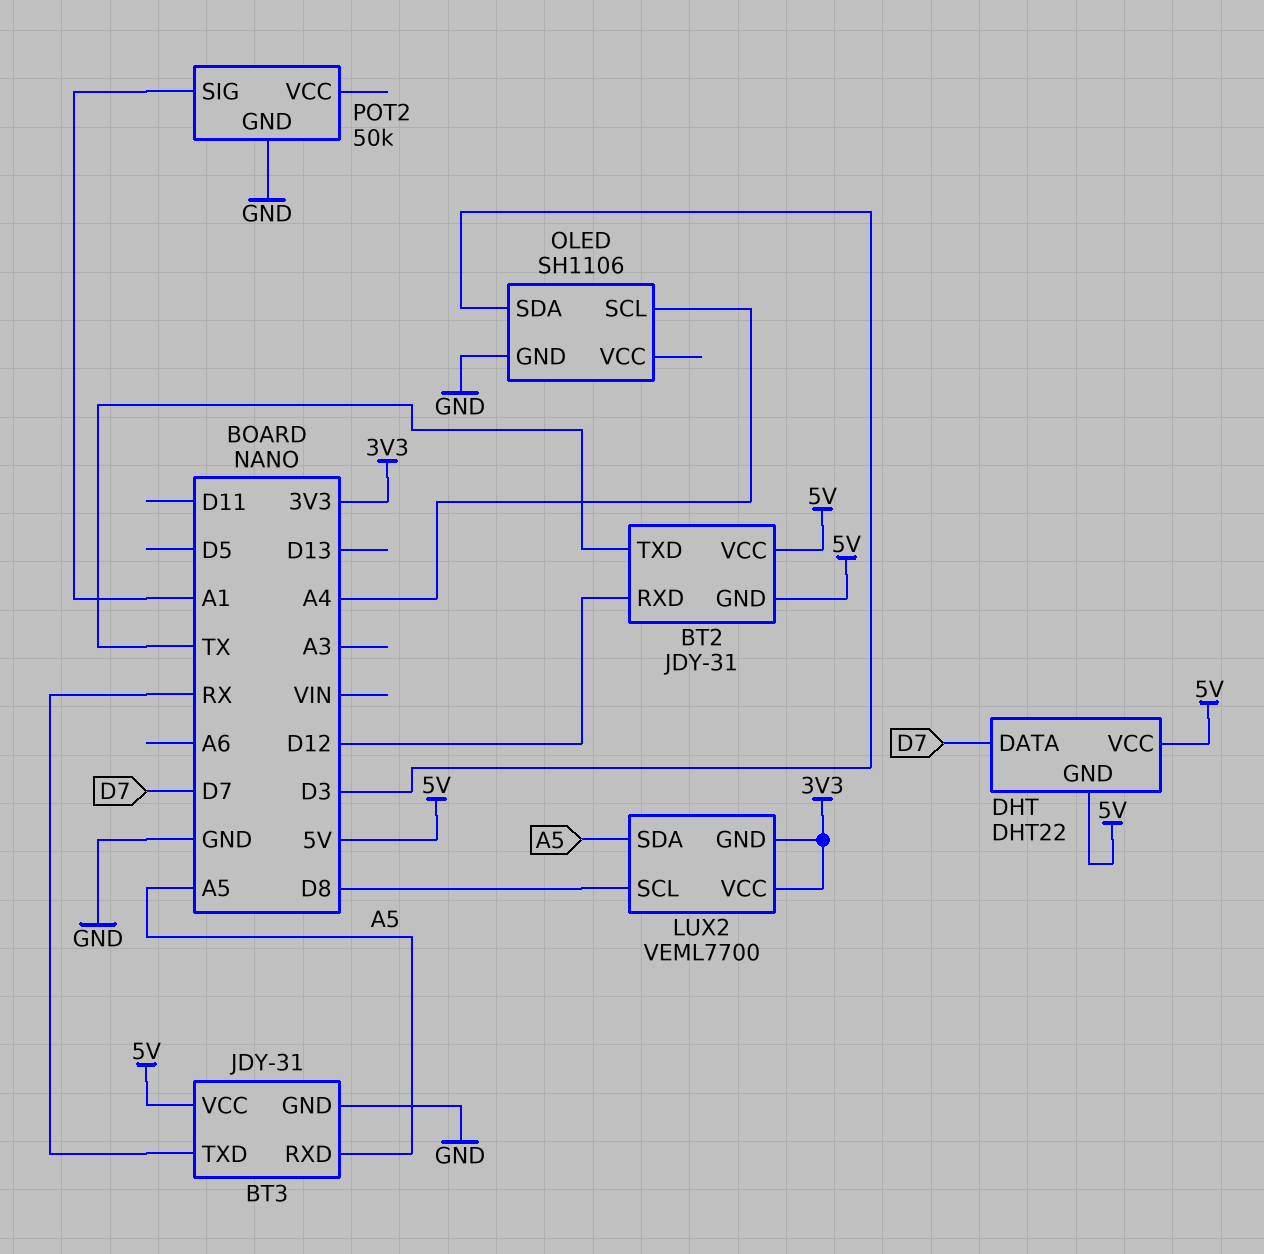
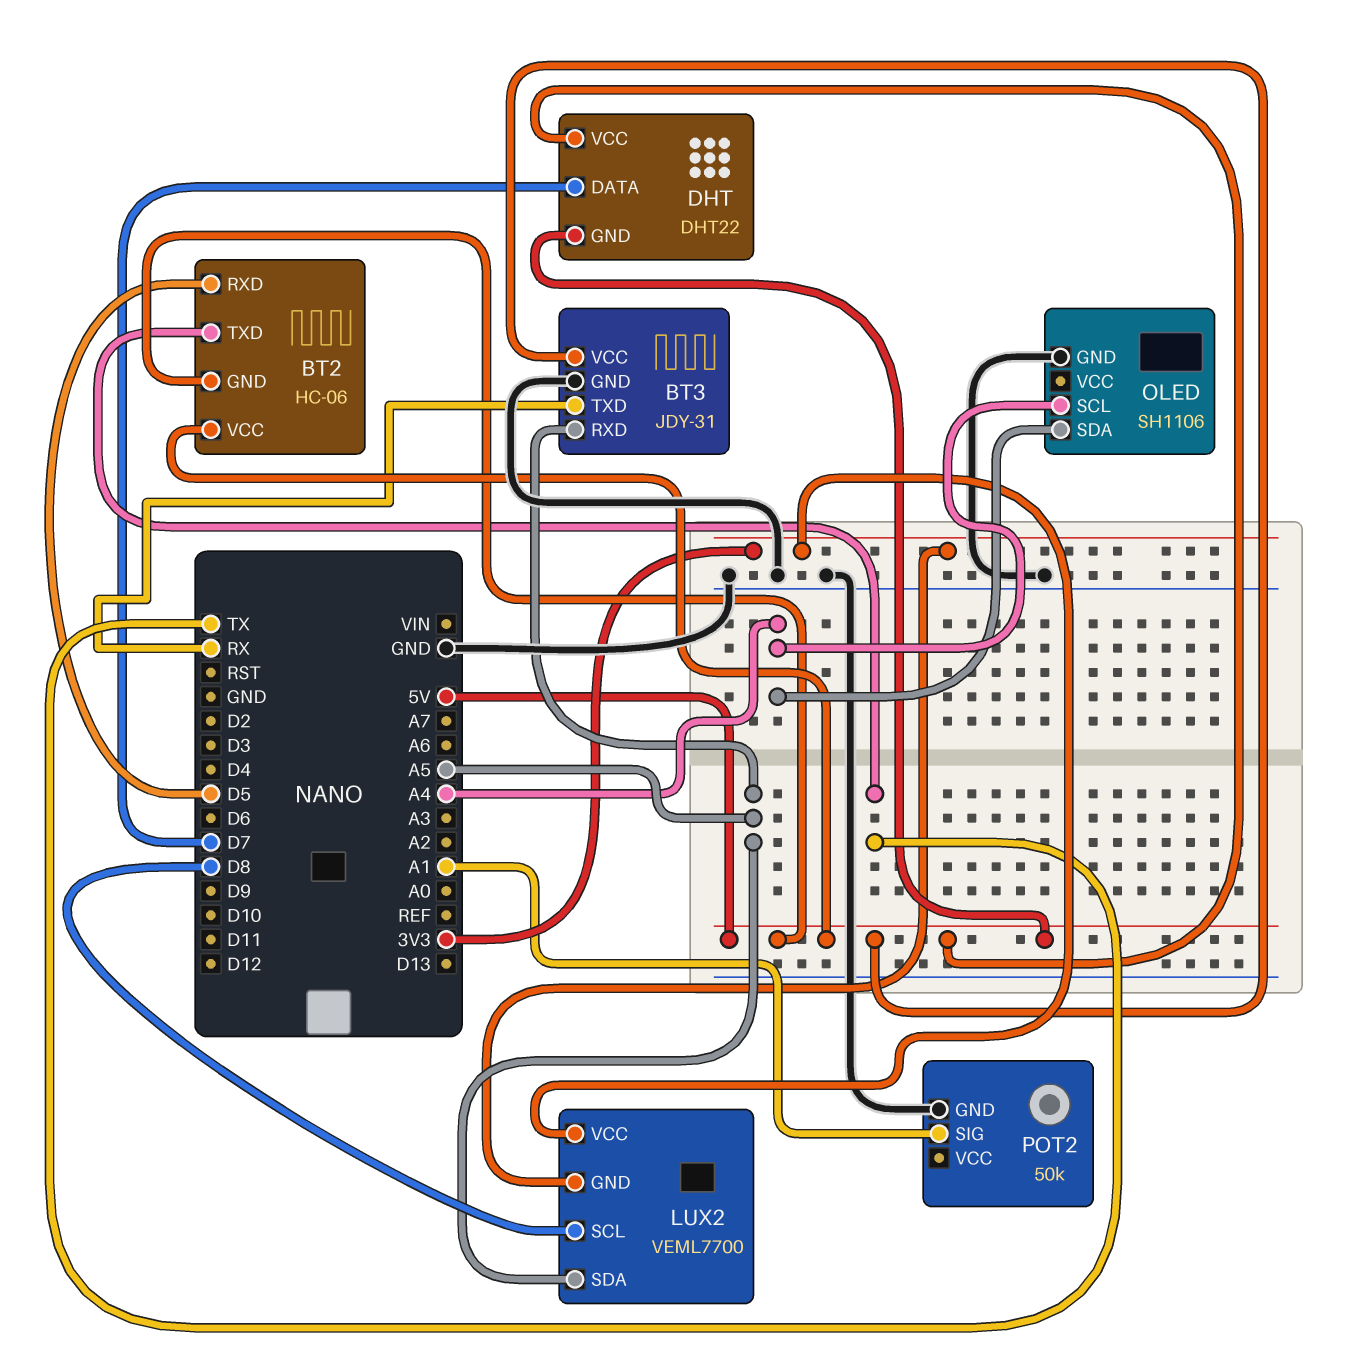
BT2: JDY-31 -> HC-06
BT2 pin RXD: D12 -> D5
OLED pin SDA: D3 -> A4

